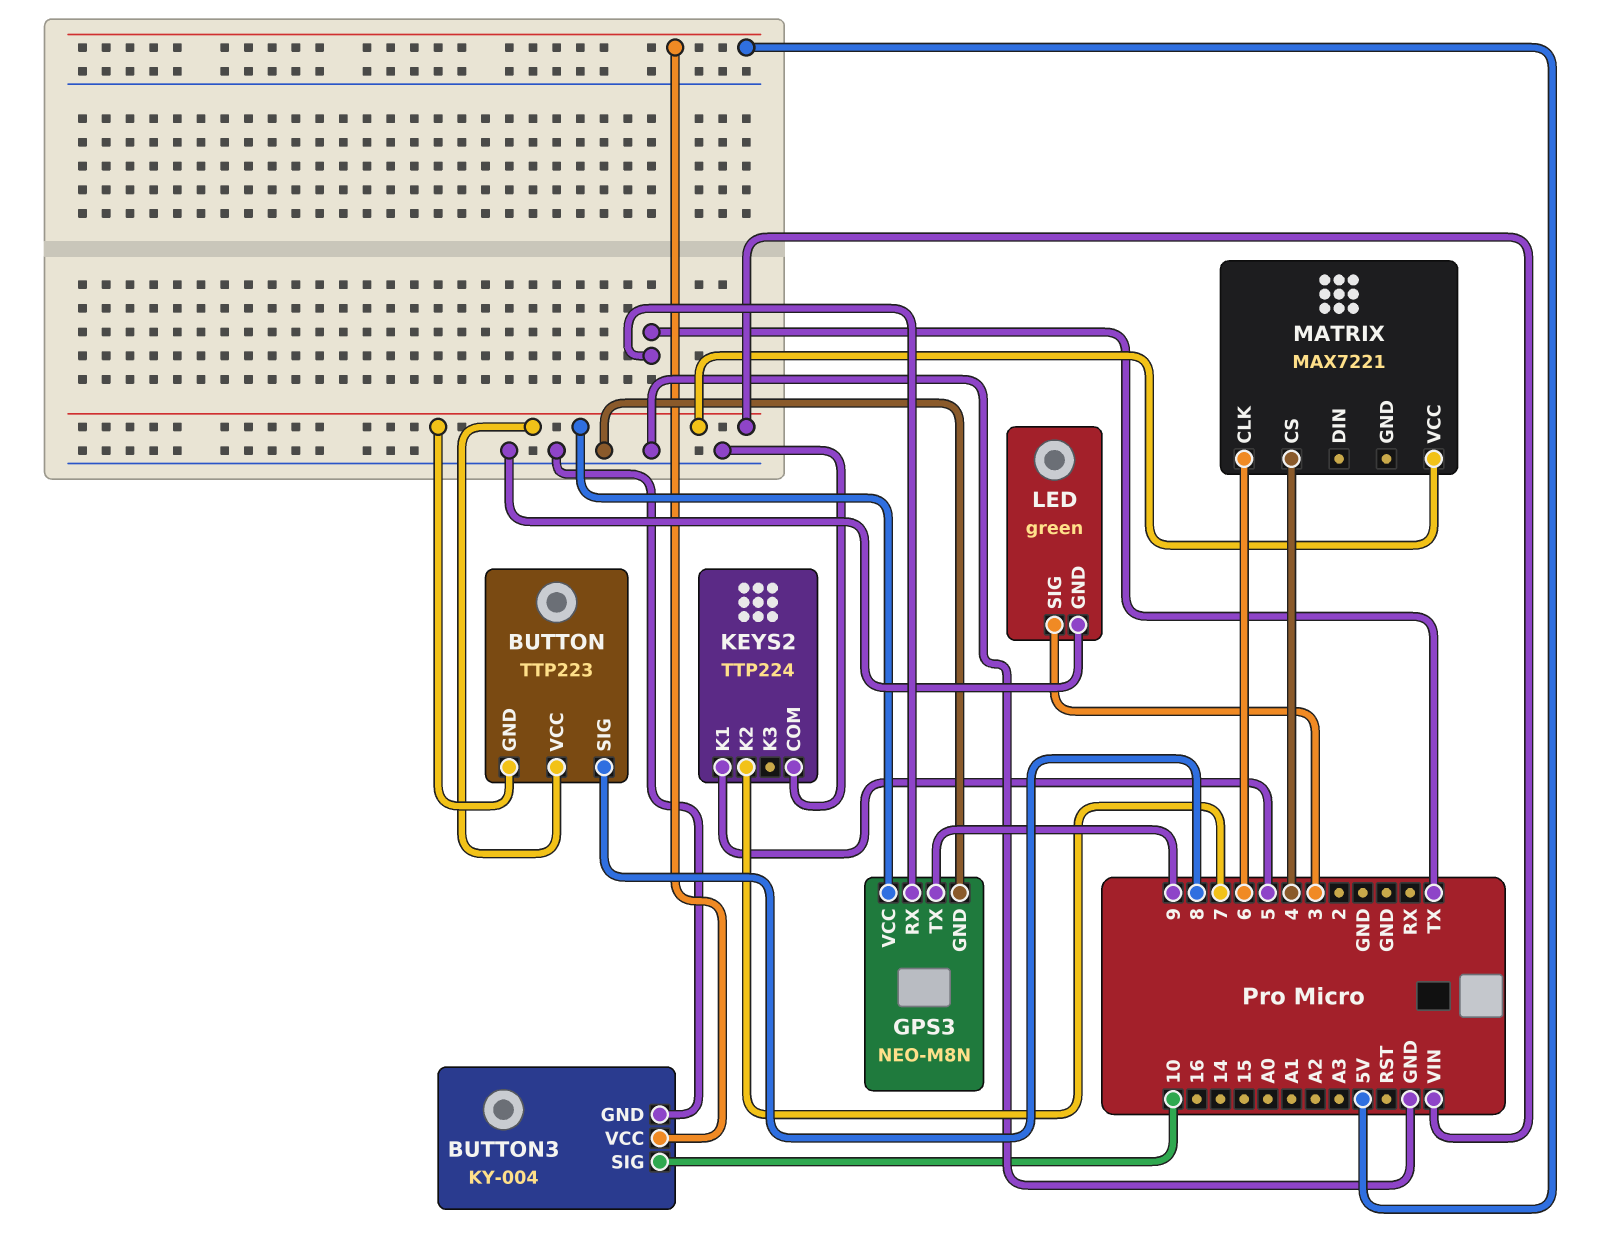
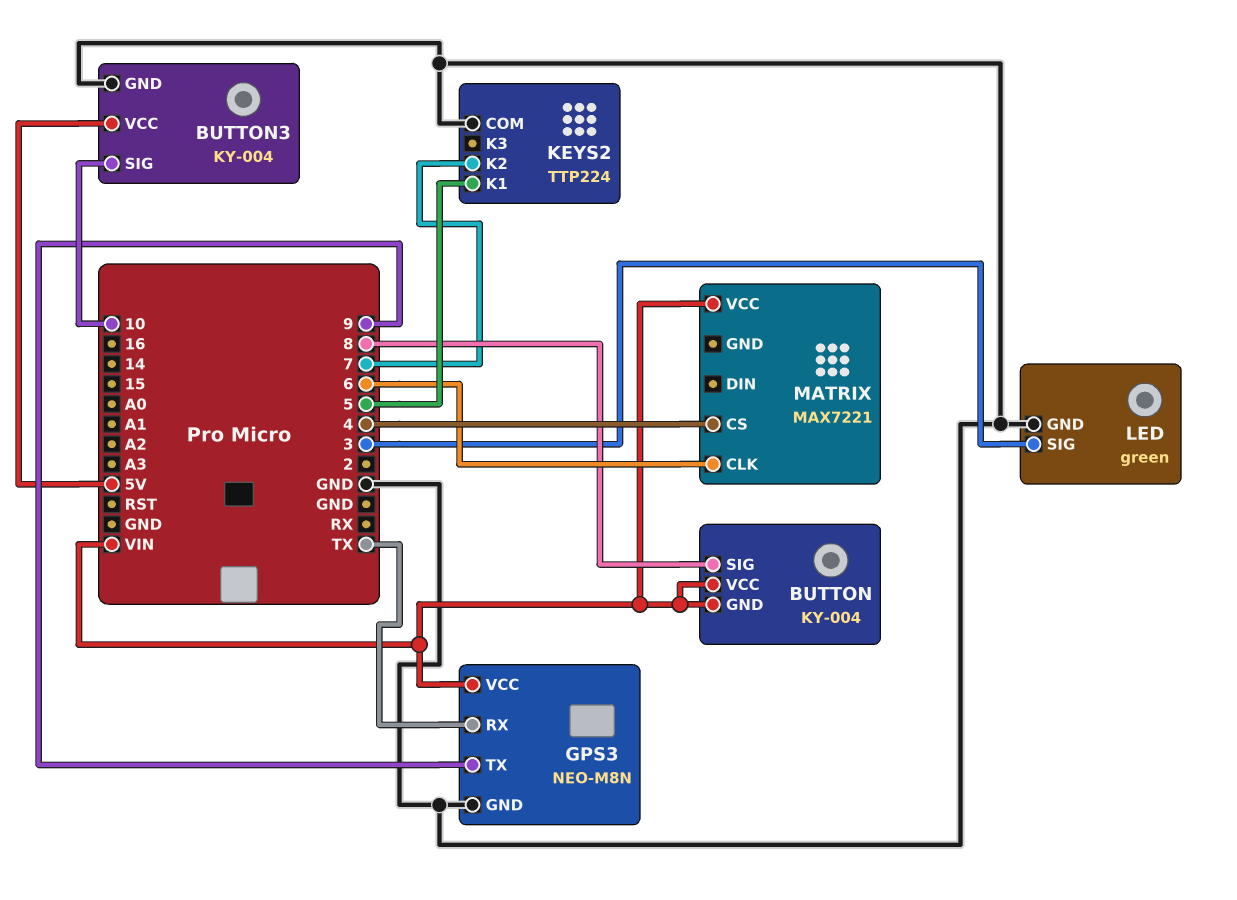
BUTTON: TTP223 -> KY-004

